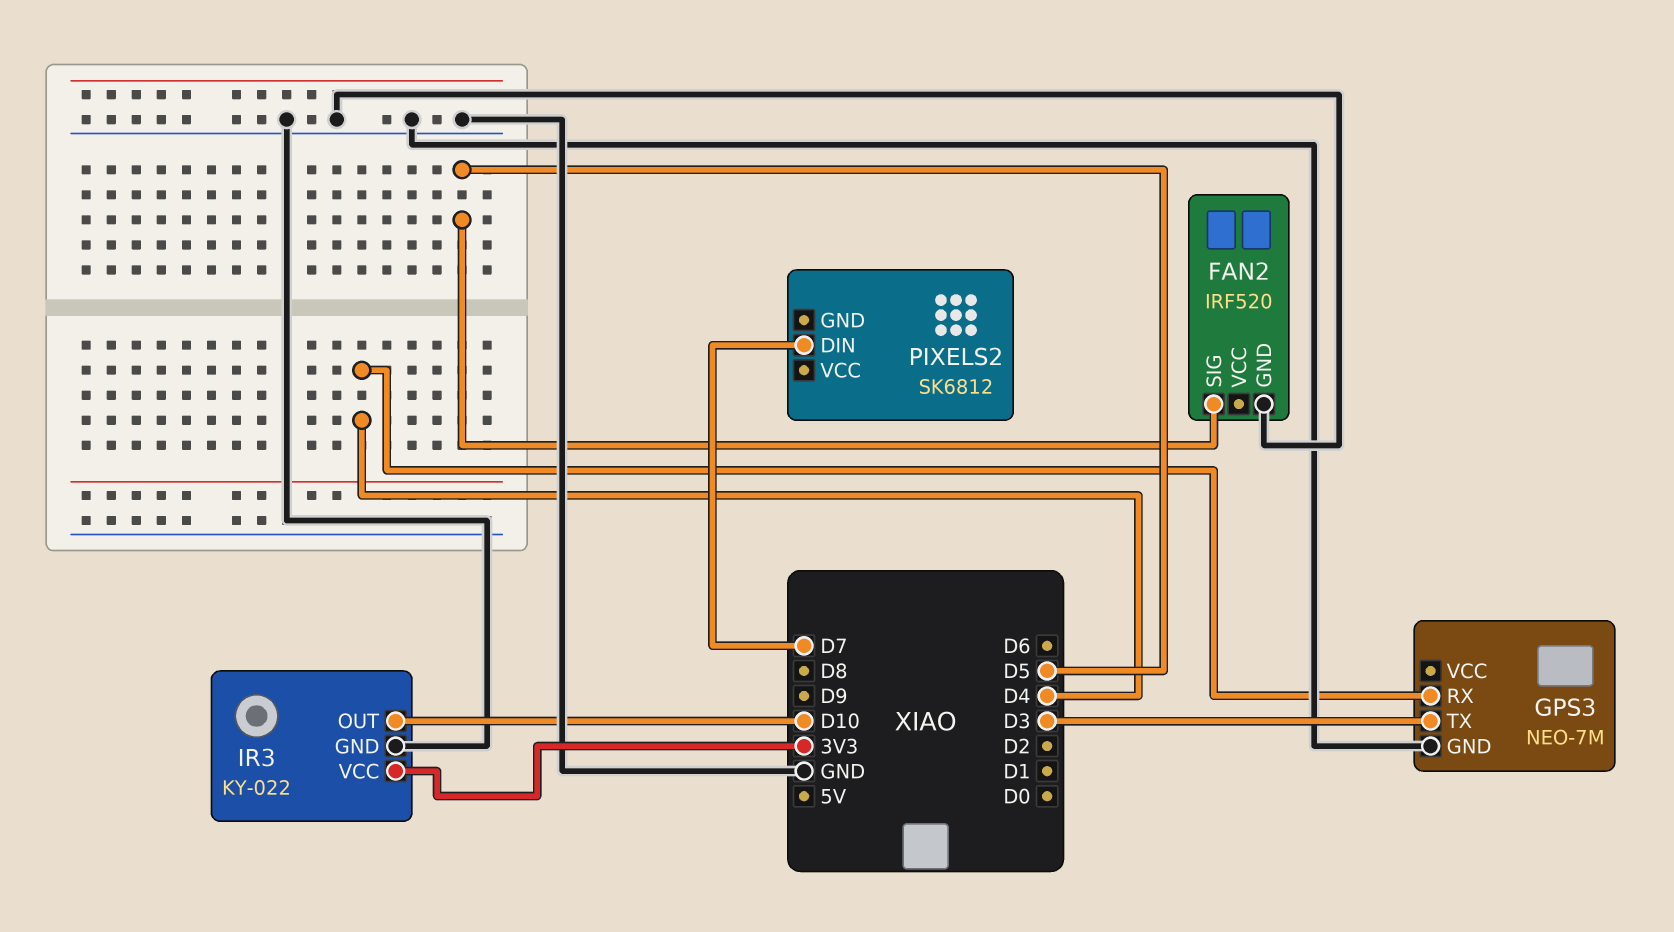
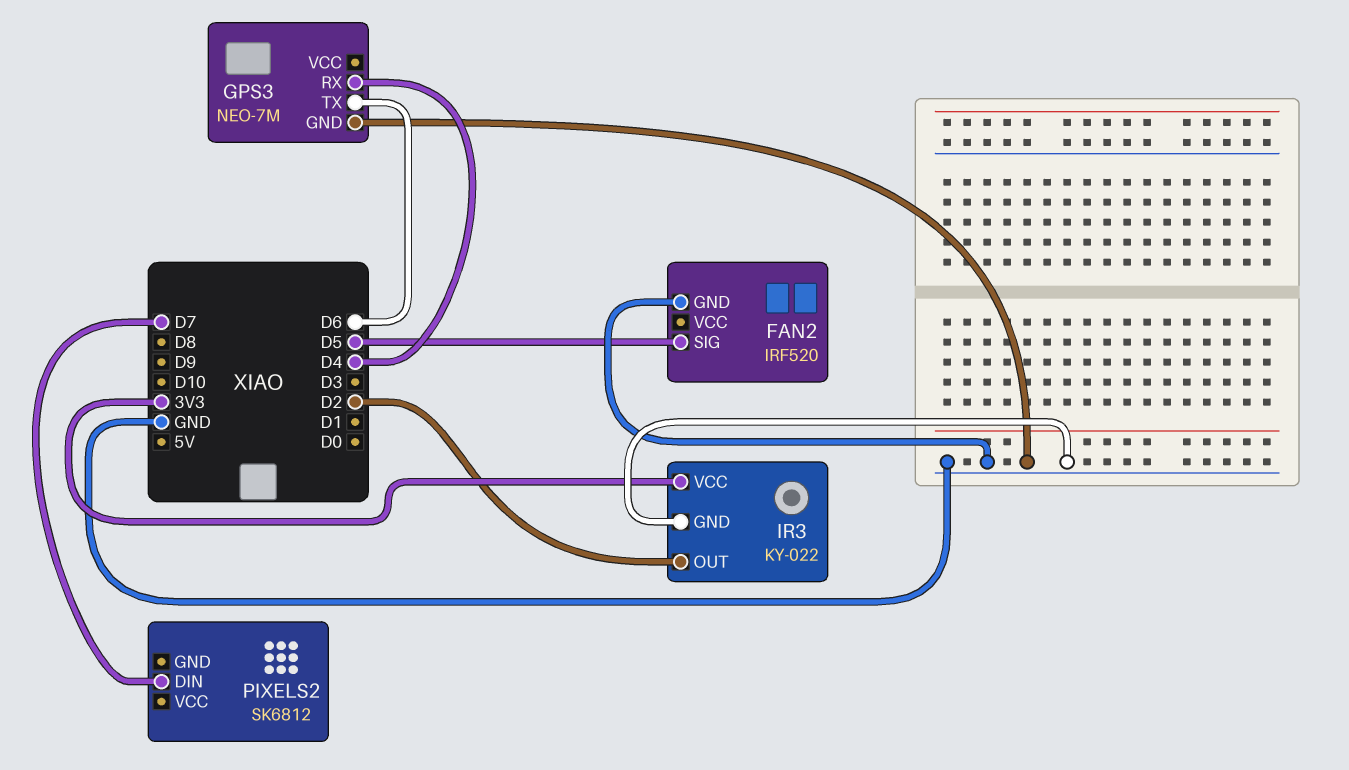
GPS3 pin TX: D3 -> D6
IR3 pin OUT: D10 -> D2

